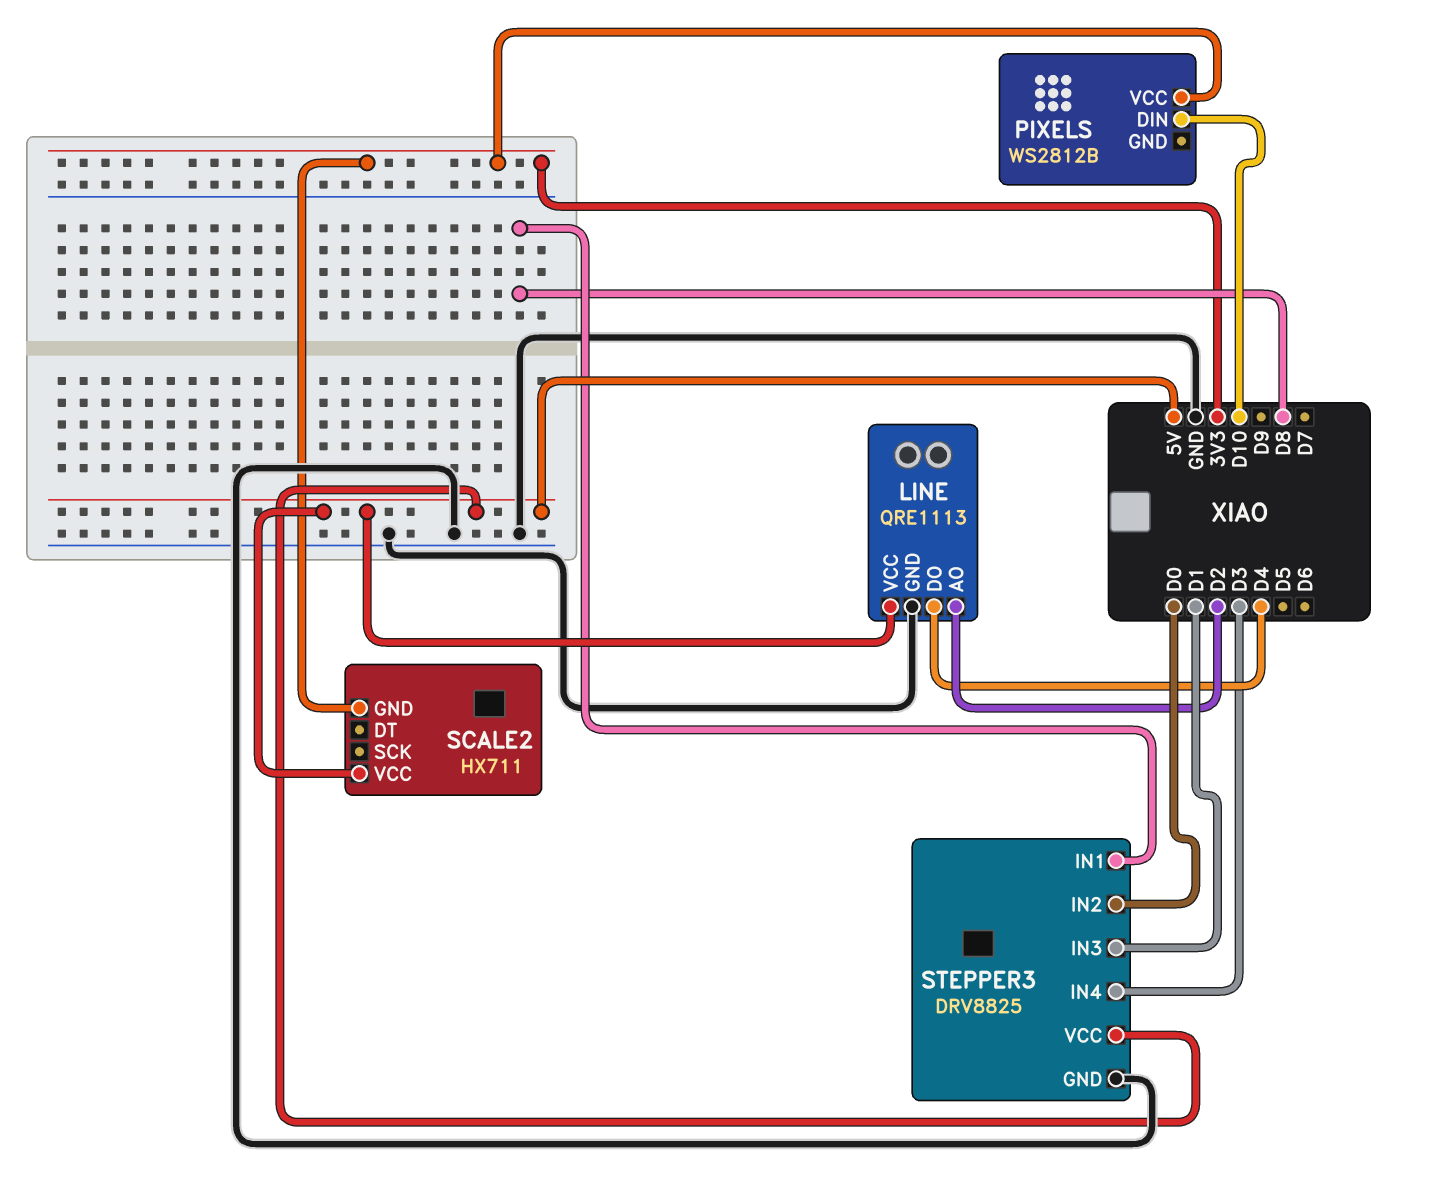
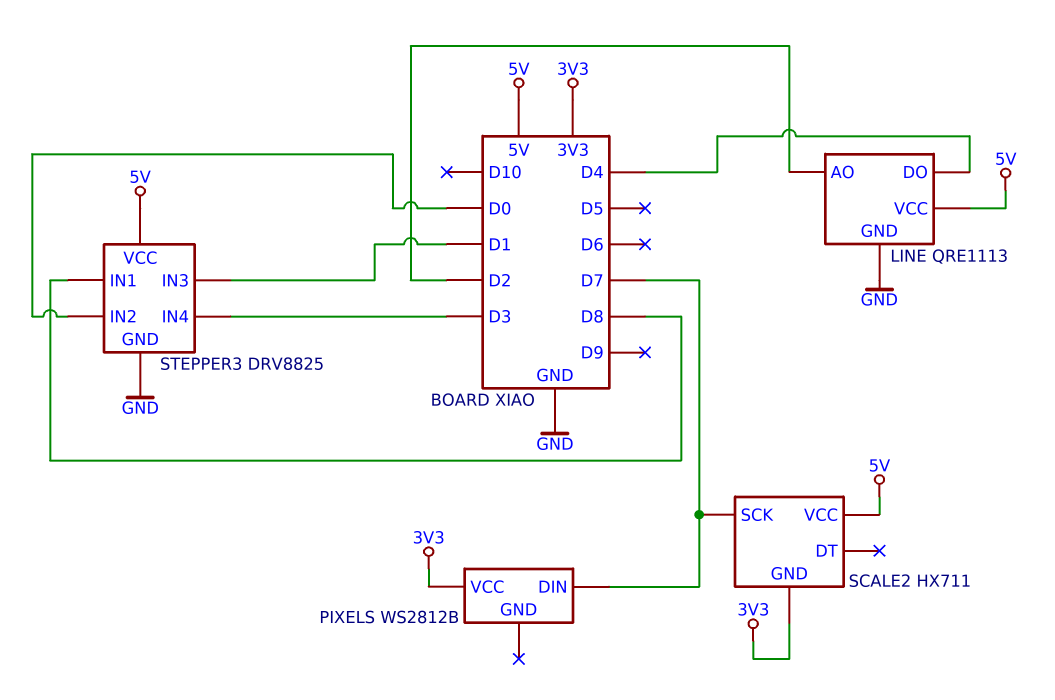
PIXELS pin DIN: D10 -> D7
SCALE2 pin SCK: none -> D7

